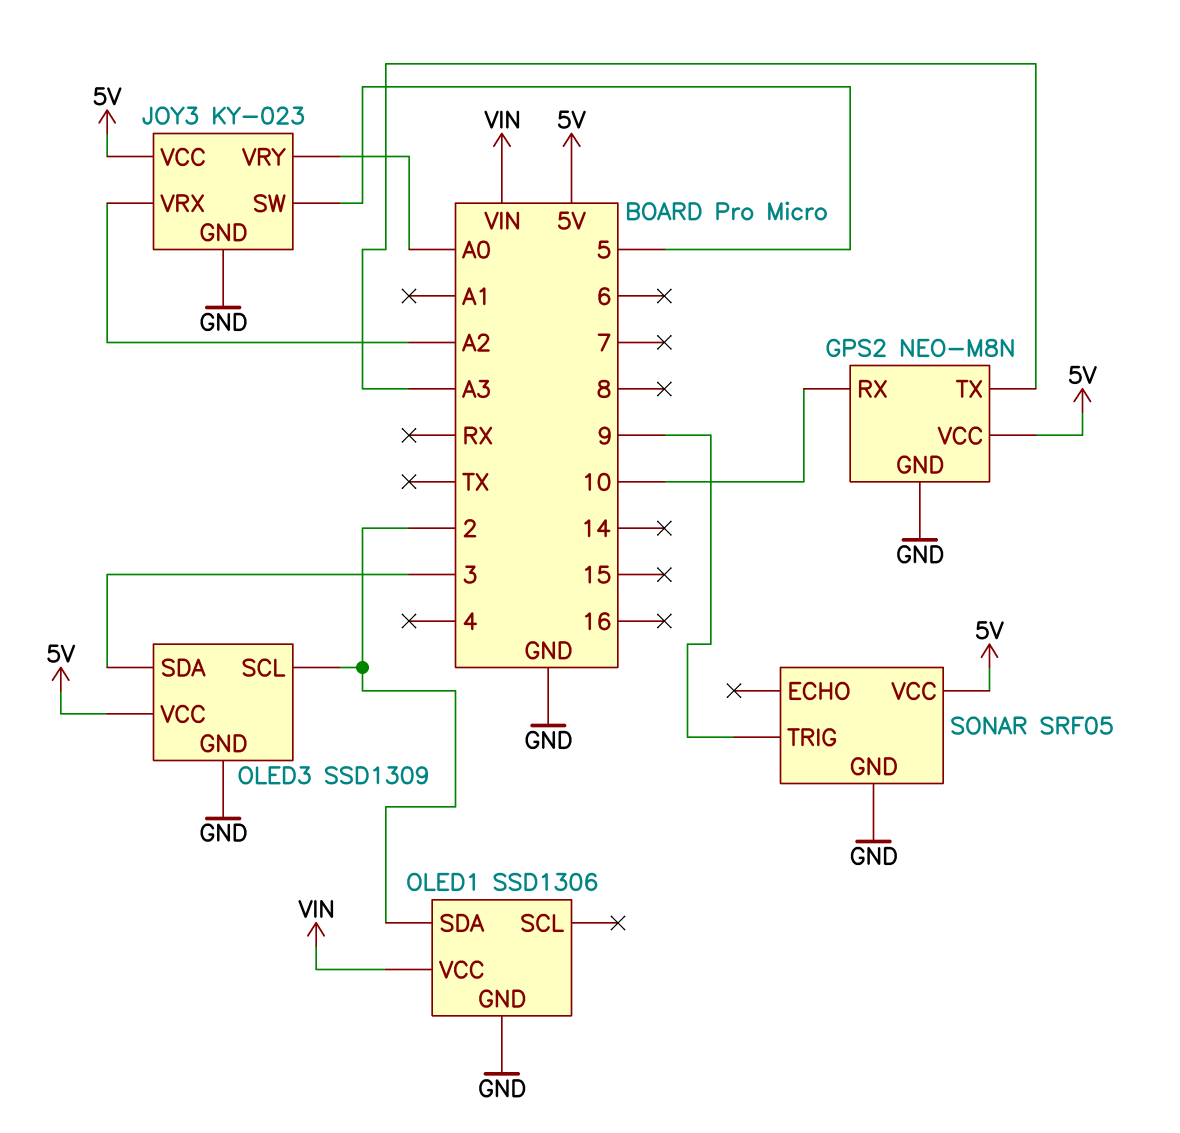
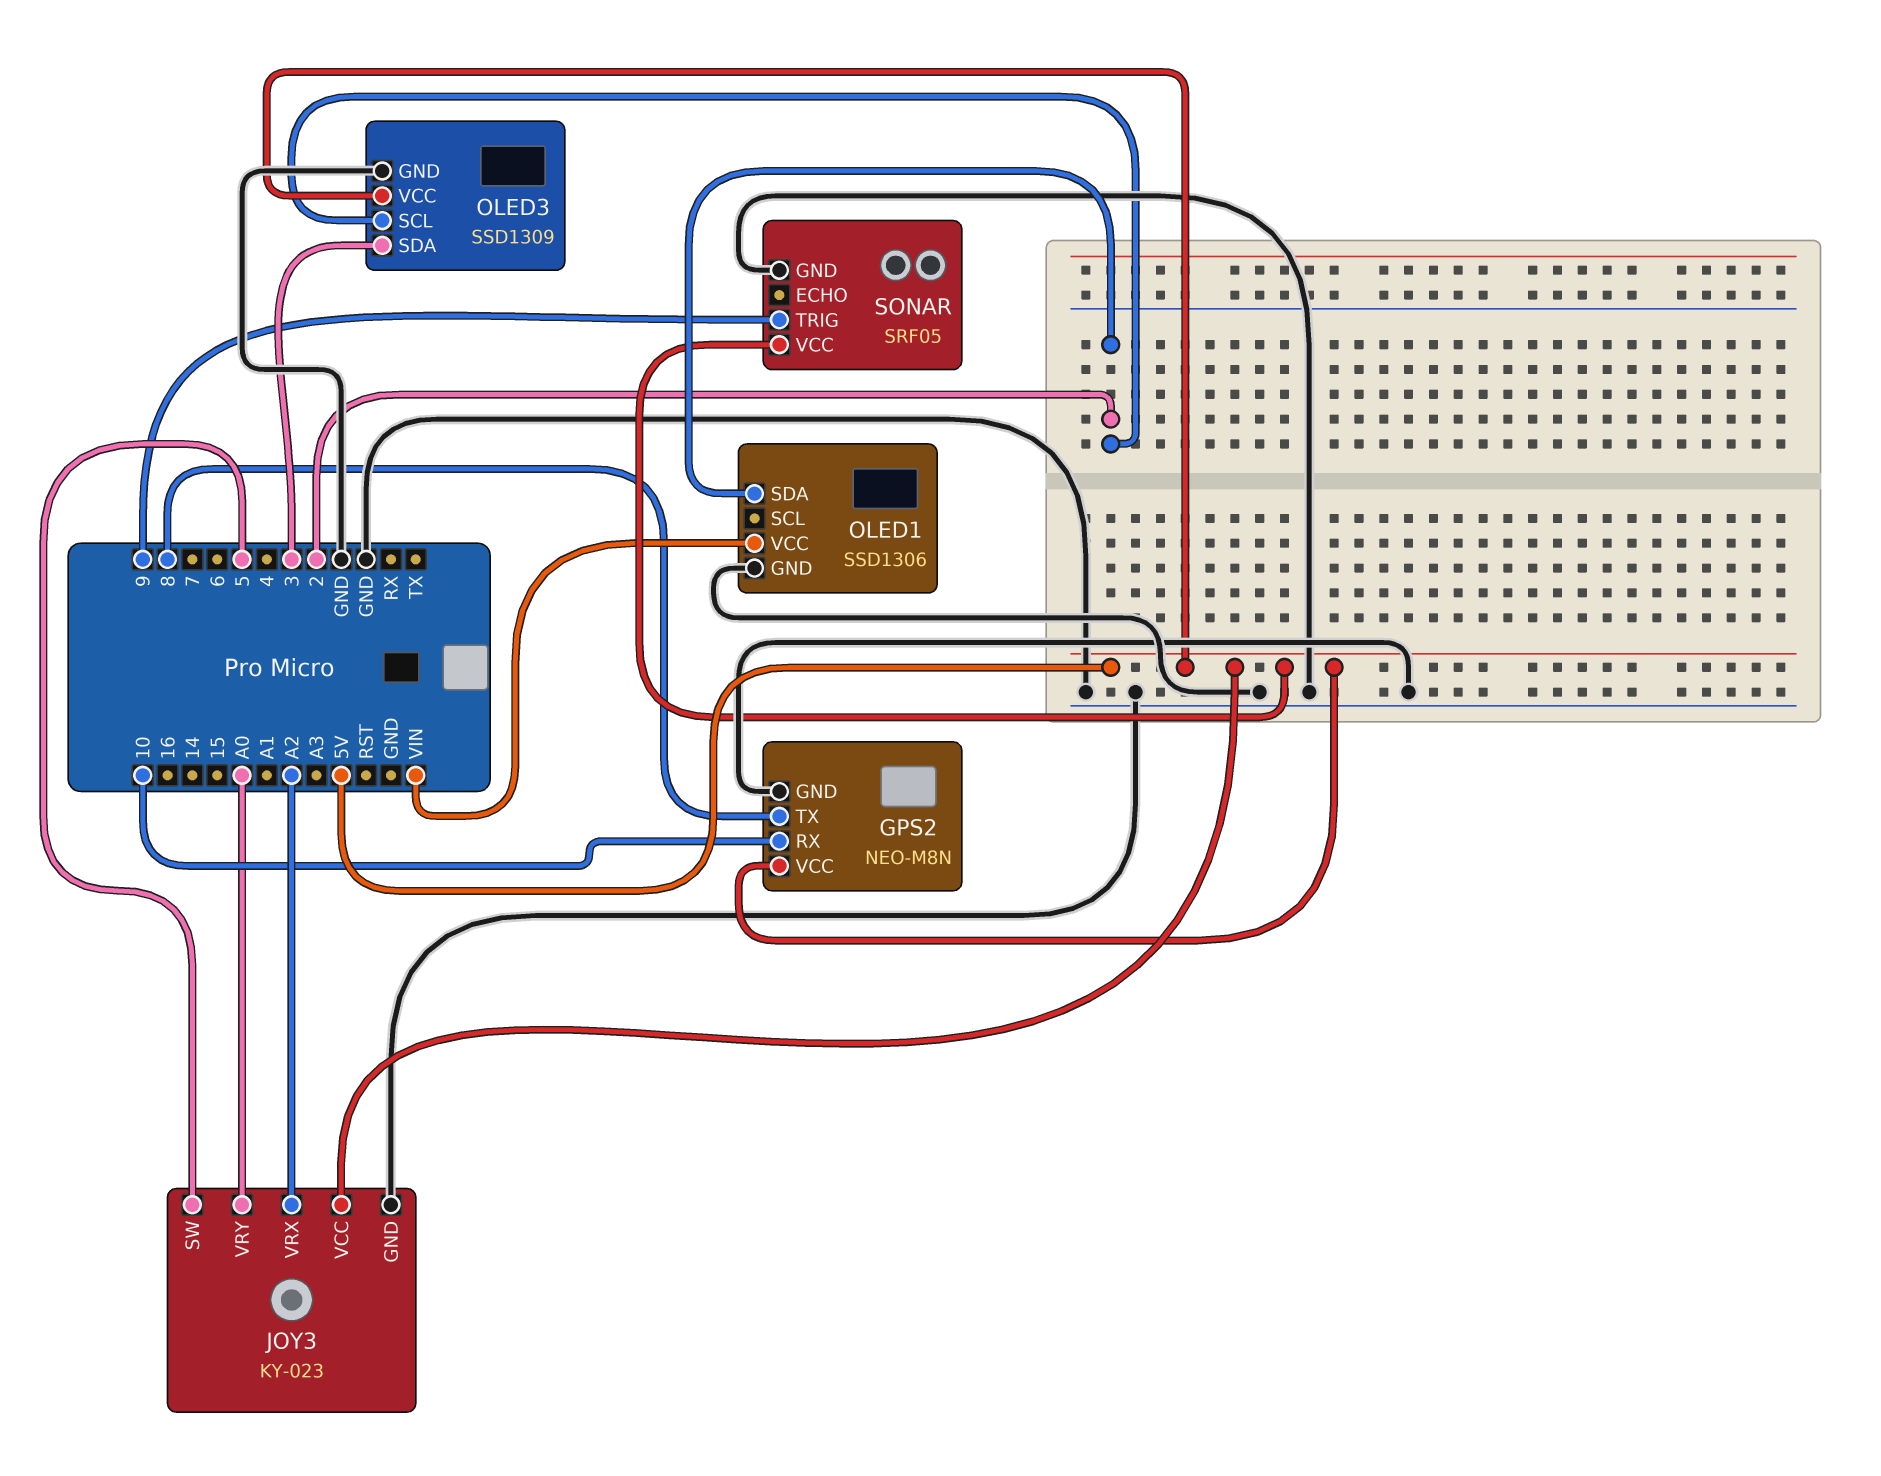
GPS2 pin TX: A3 -> 8

